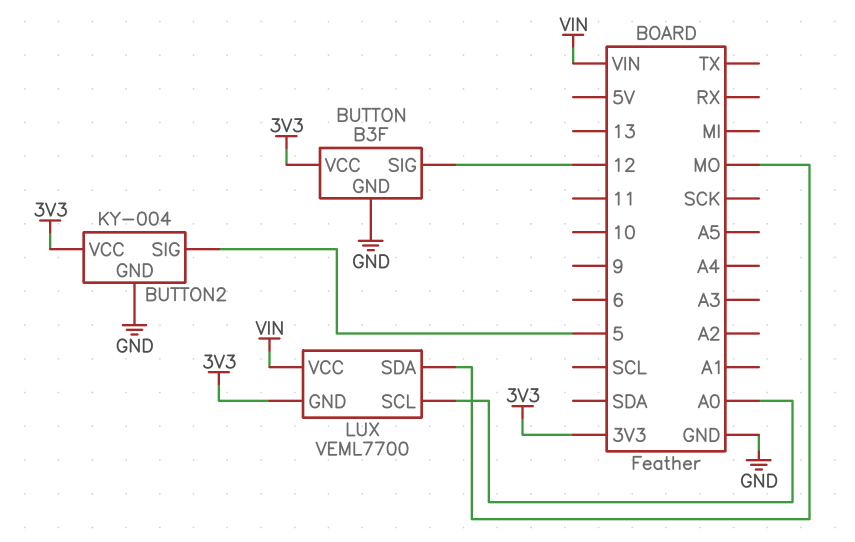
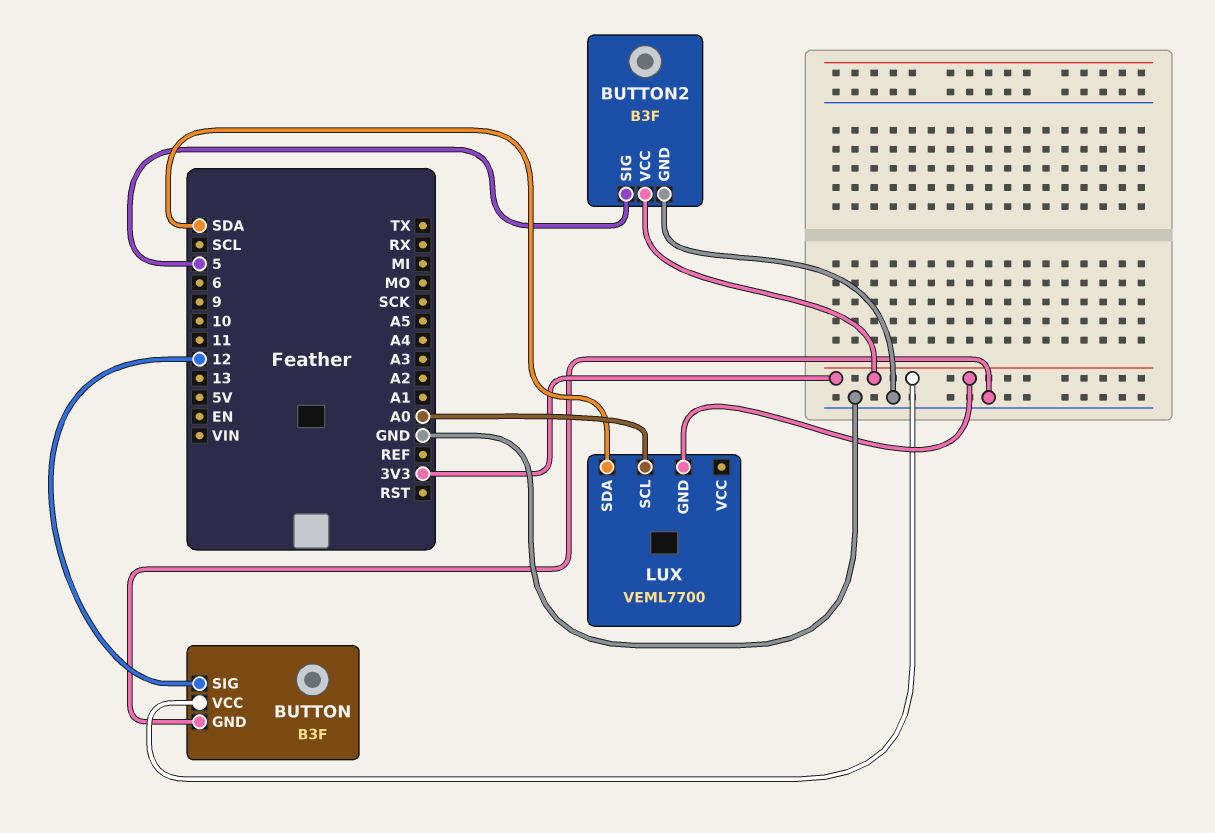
BUTTON2: KY-004 -> B3F
LUX pin SDA: MO -> SDA
LUX pin VCC: VIN -> none

